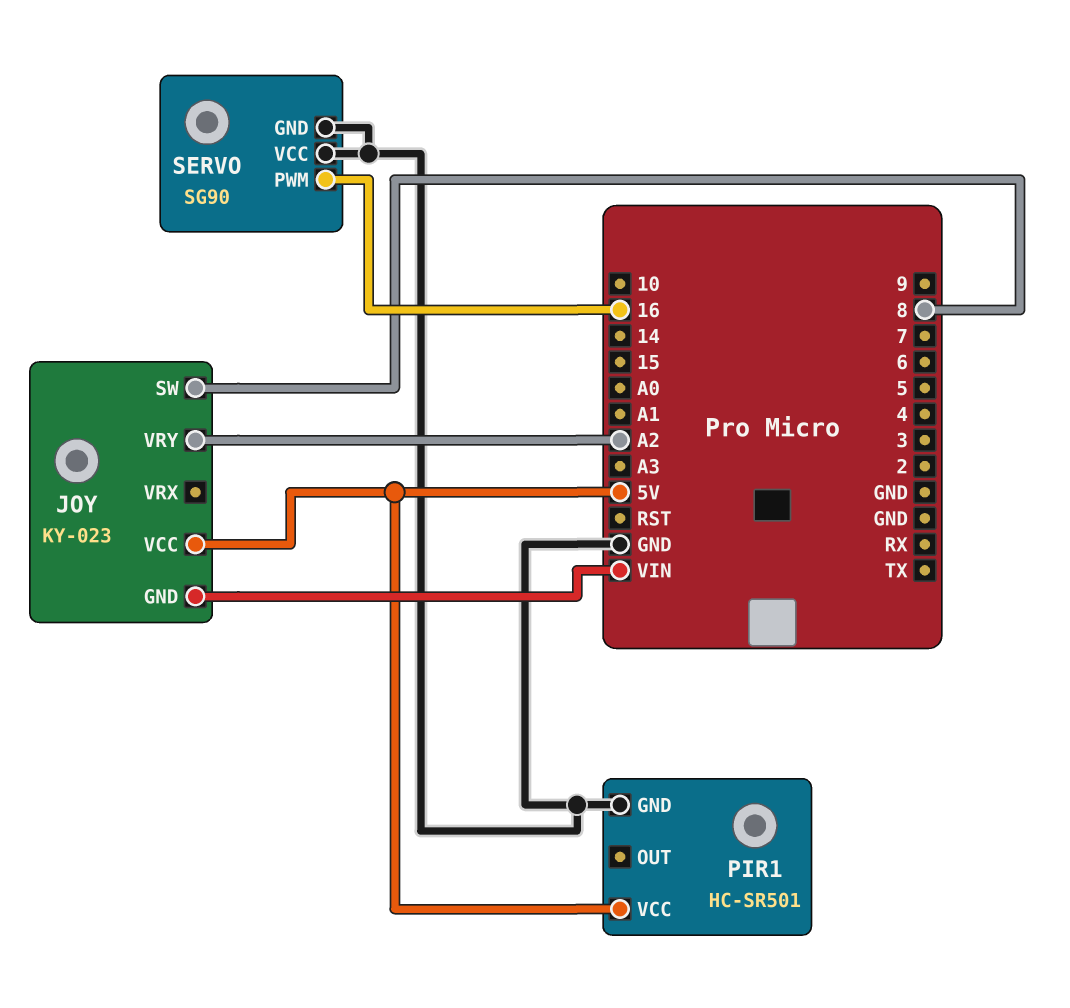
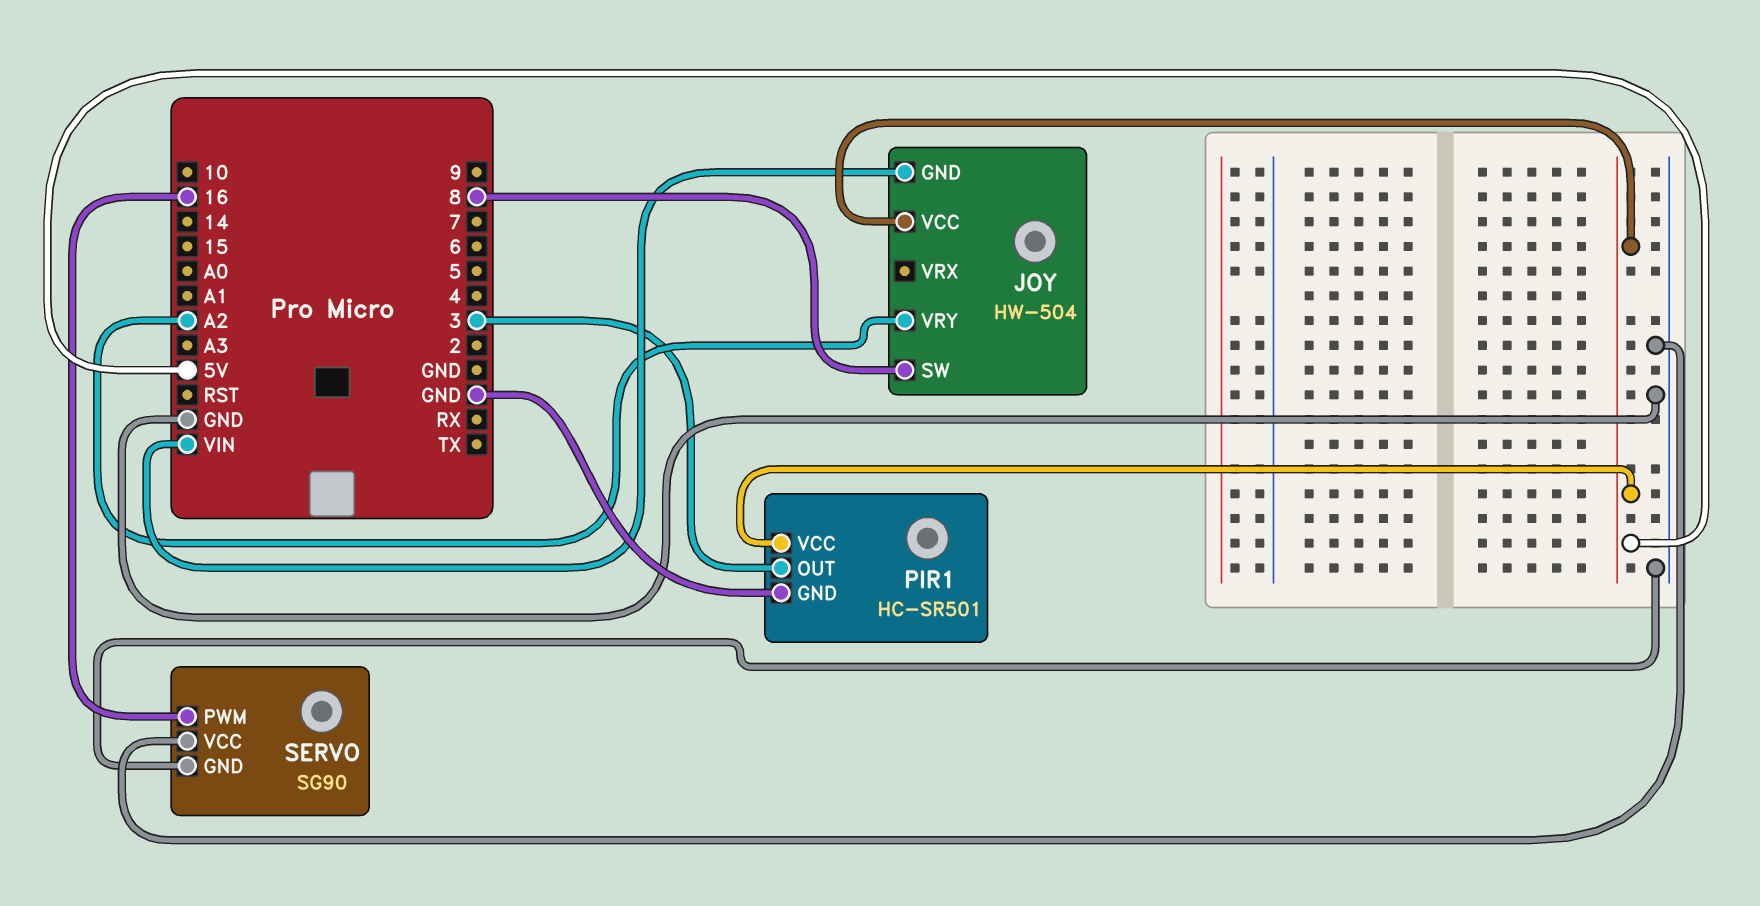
JOY: KY-023 -> HW-504
PIR1 pin OUT: none -> 3

